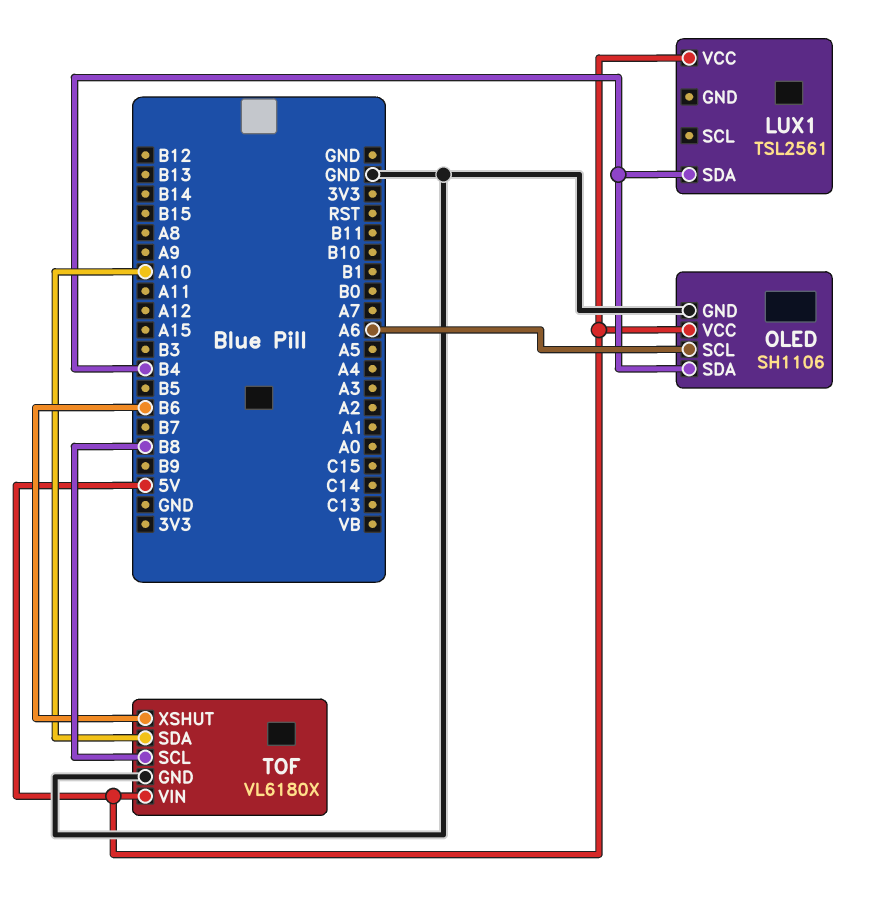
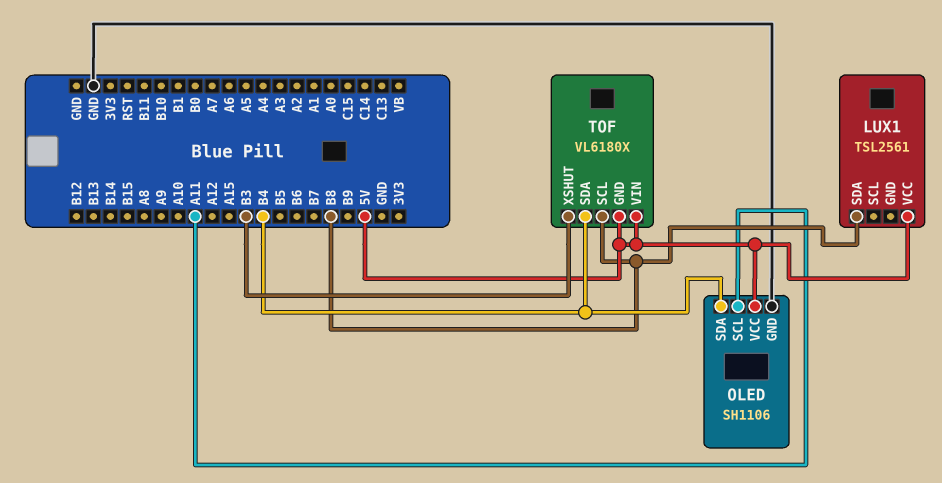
LUX1 pin SDA: B4 -> B8
OLED pin SCL: A6 -> A11
TOF pin GND: GND -> 5V
TOF pin SDA: A10 -> B4
TOF pin XSHUT: B6 -> B3

